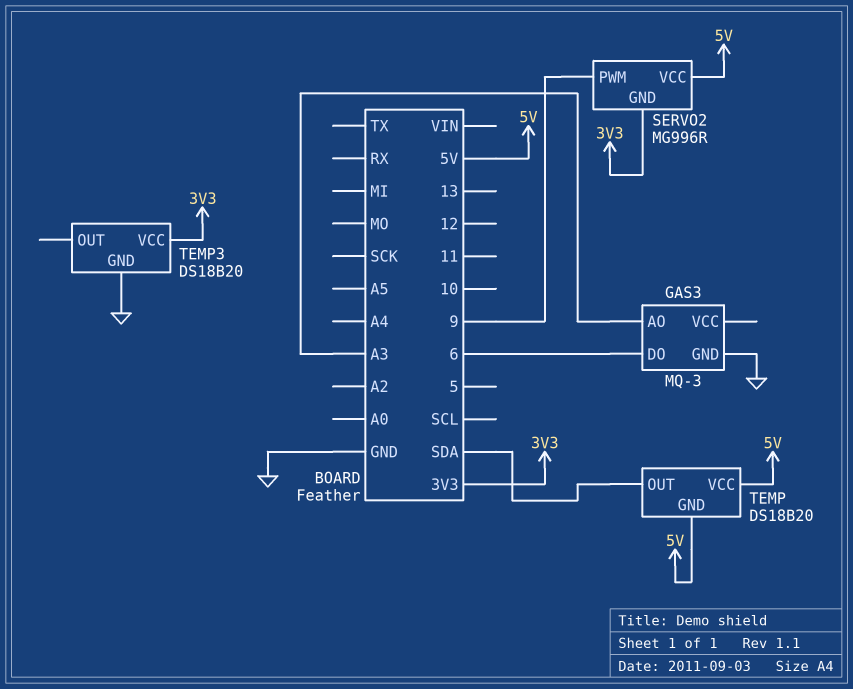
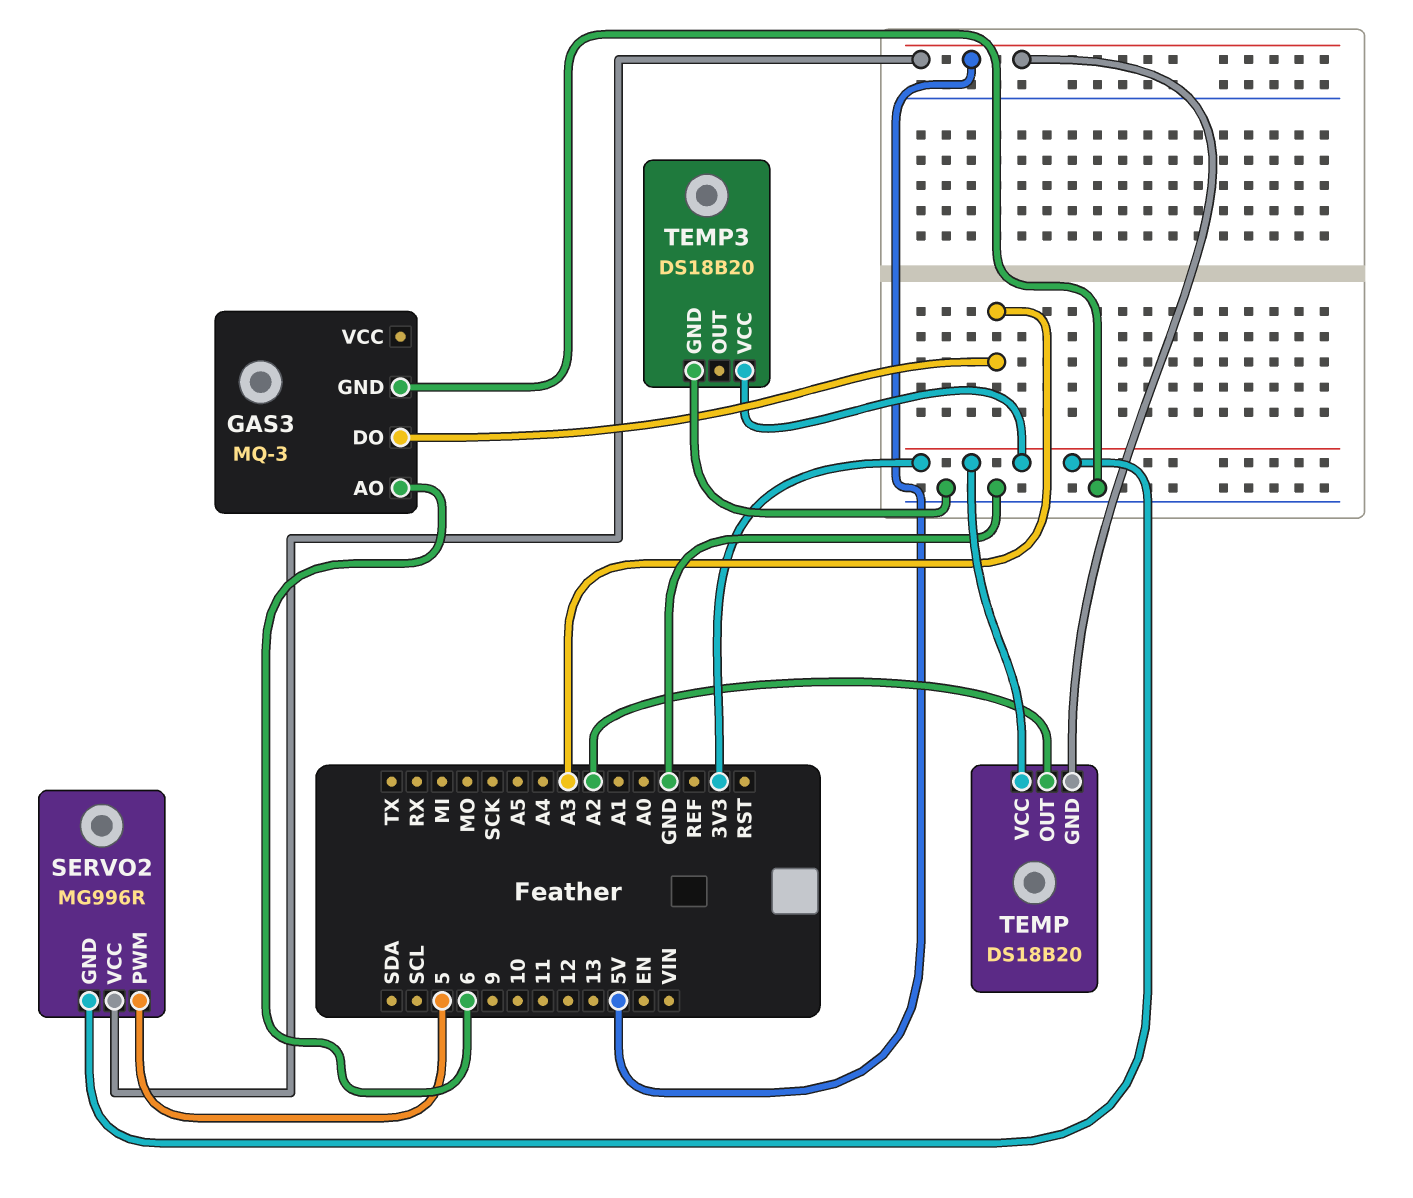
GAS3 pin AO: A3 -> 6
GAS3 pin DO: 6 -> A3
SERVO2 pin PWM: 9 -> 5
TEMP pin OUT: SDA -> A2
TEMP pin VCC: 5V -> 3V3

